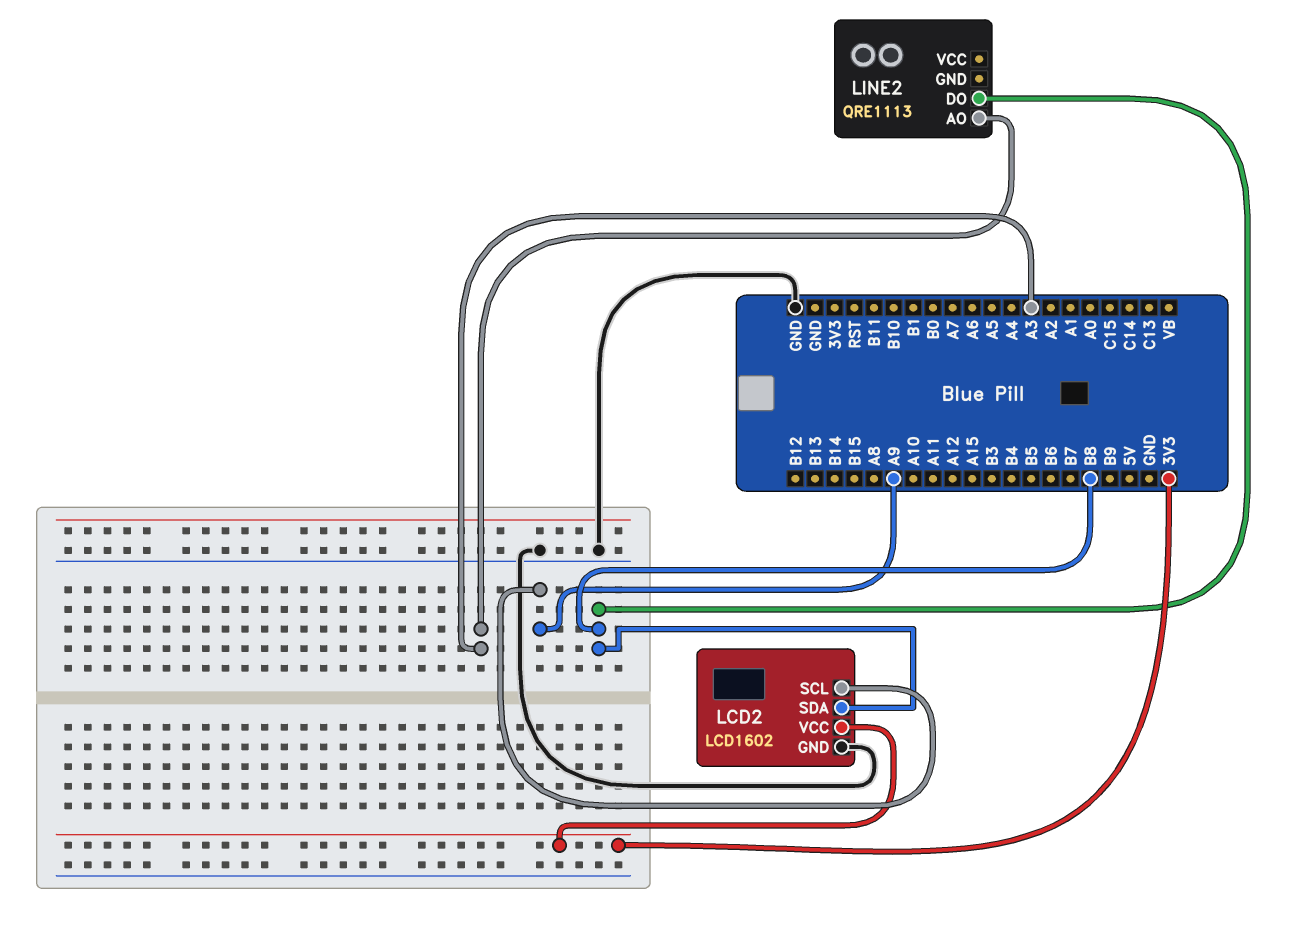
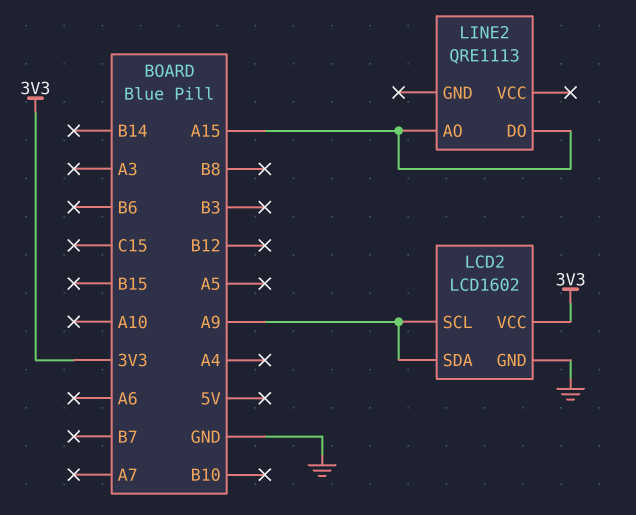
LCD2 pin SDA: B8 -> A9
LINE2 pin AO: A3 -> A15
LINE2 pin DO: B8 -> A15

